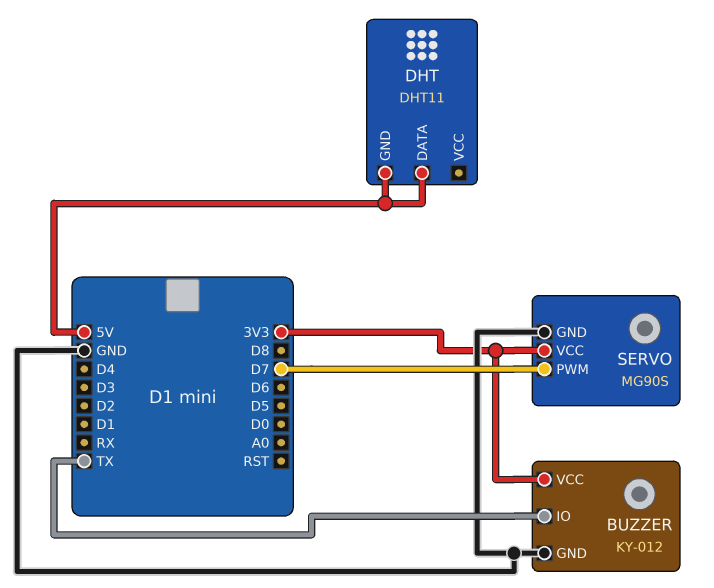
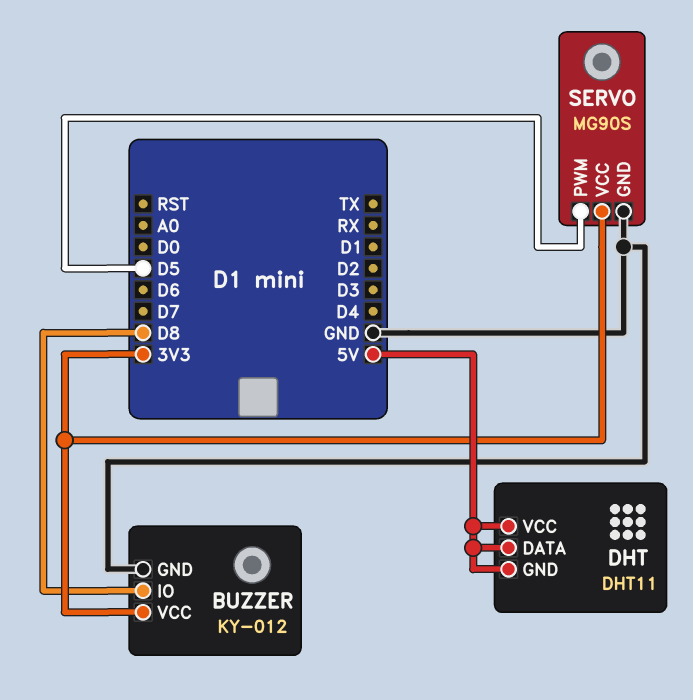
BUZZER pin IO: TX -> D8
DHT pin VCC: none -> 5V
SERVO pin PWM: D7 -> D5

